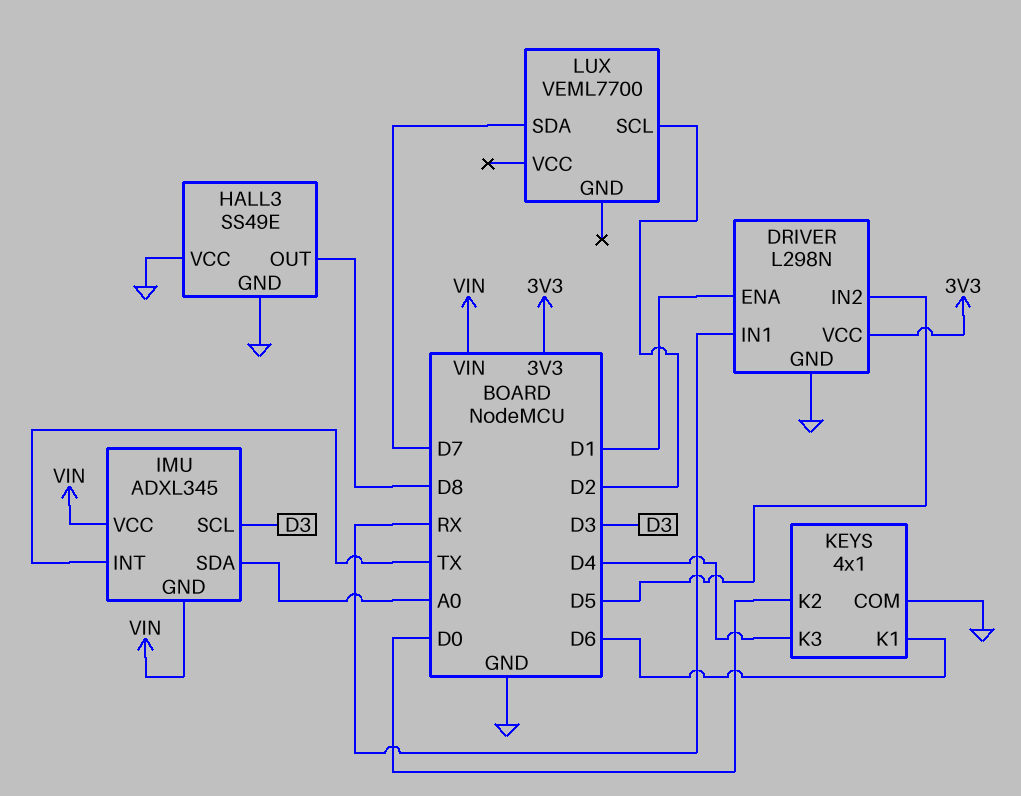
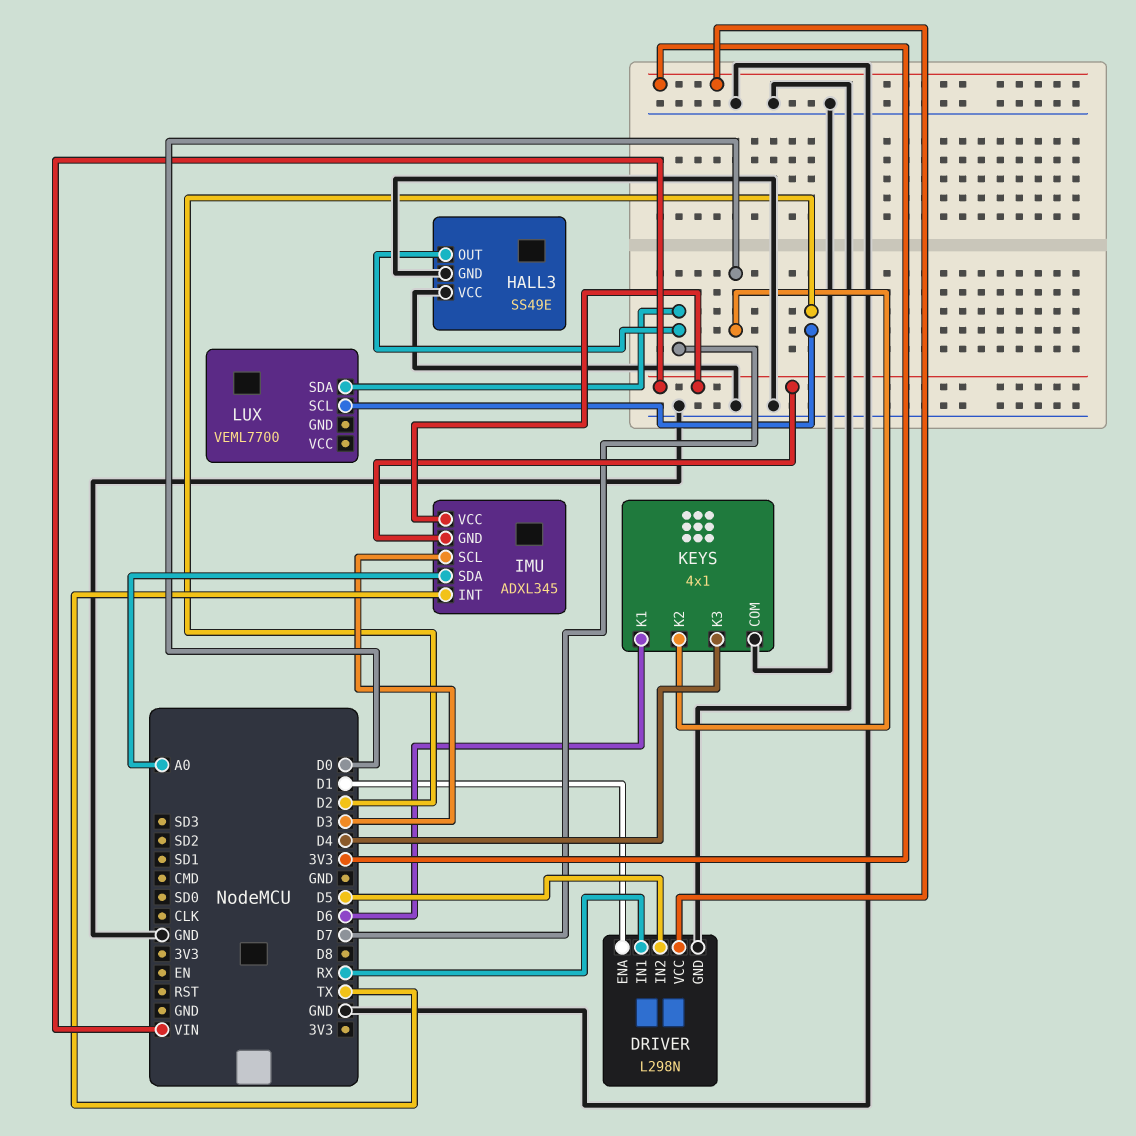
HALL3 pin OUT: D8 -> D7

